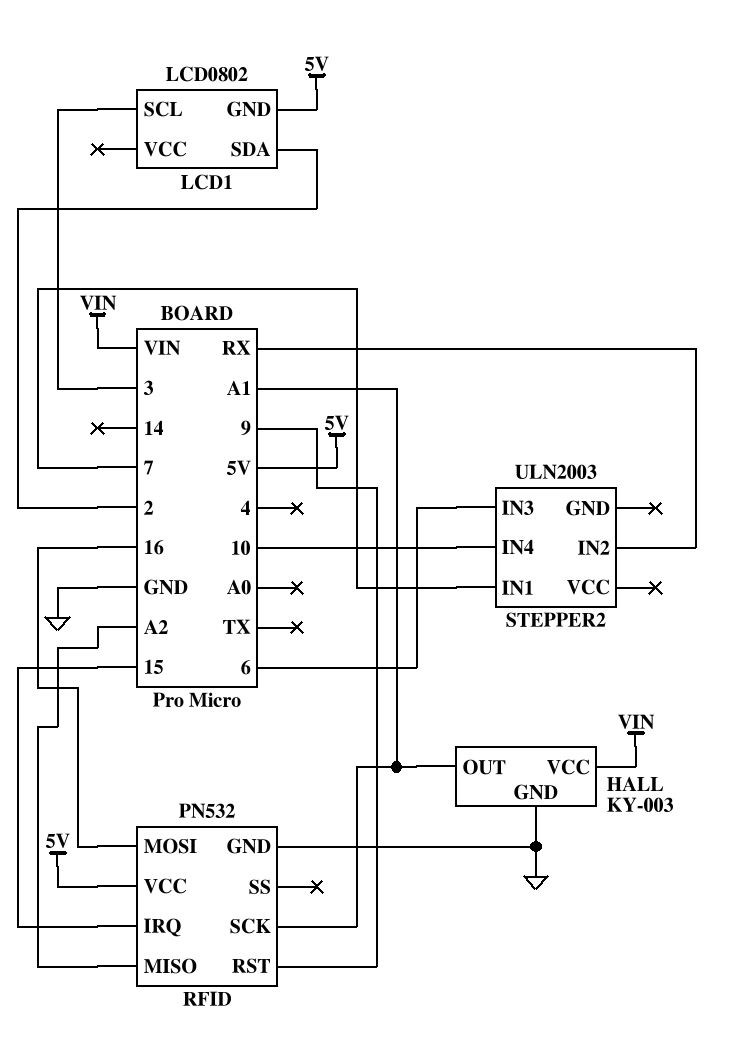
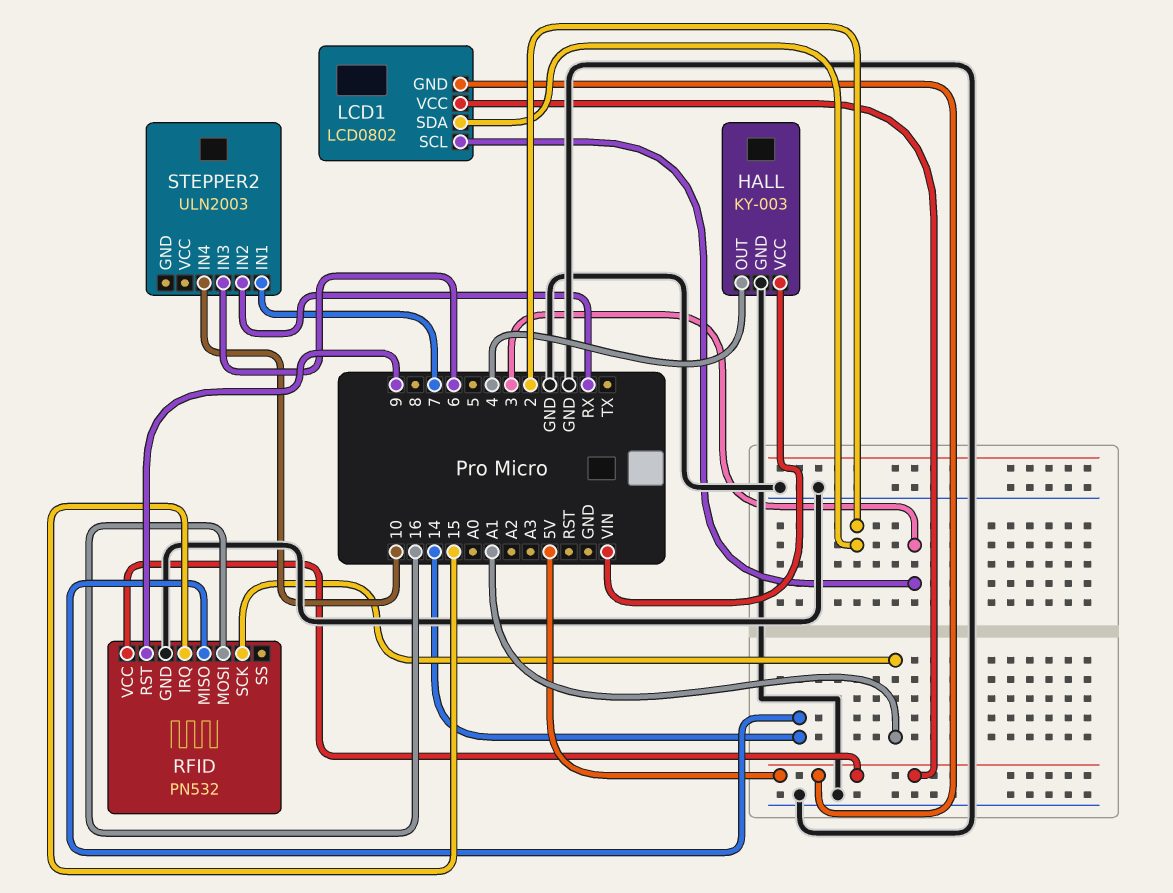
HALL pin OUT: A1 -> 4
LCD1 pin VCC: none -> 5V
RFID pin MISO: A2 -> 14

